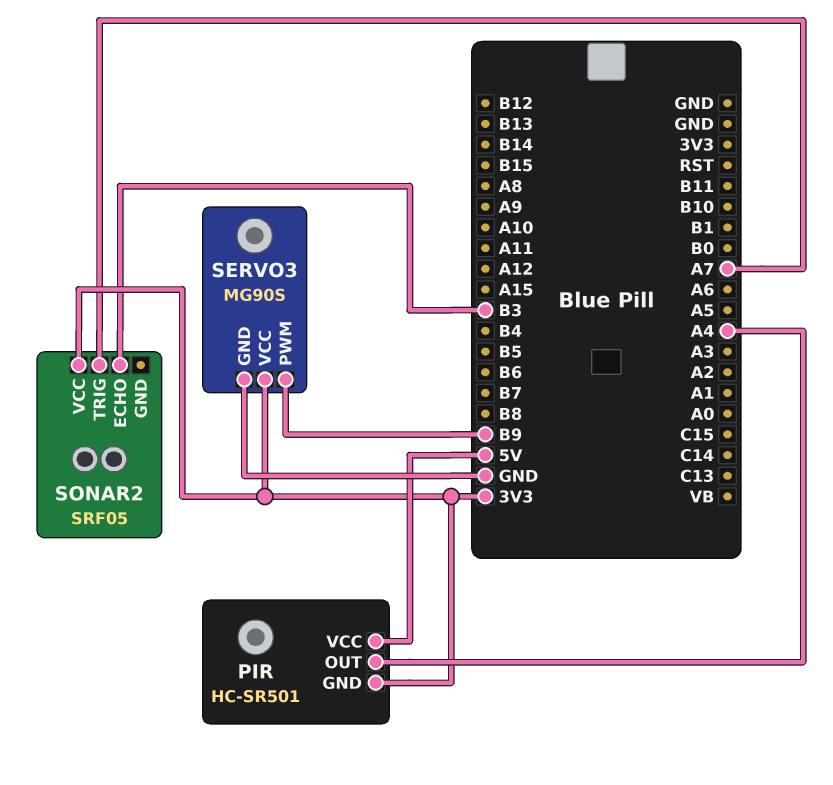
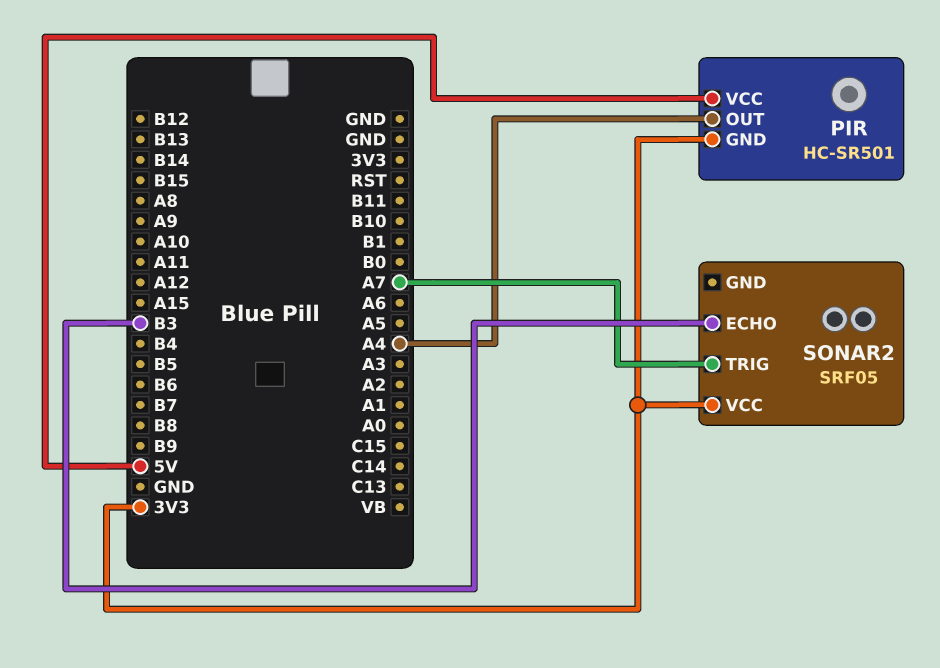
SERVO3: MG90S -> none
SERVO3 pin GND: GND -> none
SERVO3 pin PWM: B9 -> none
SERVO3 pin VCC: 3V3 -> none

